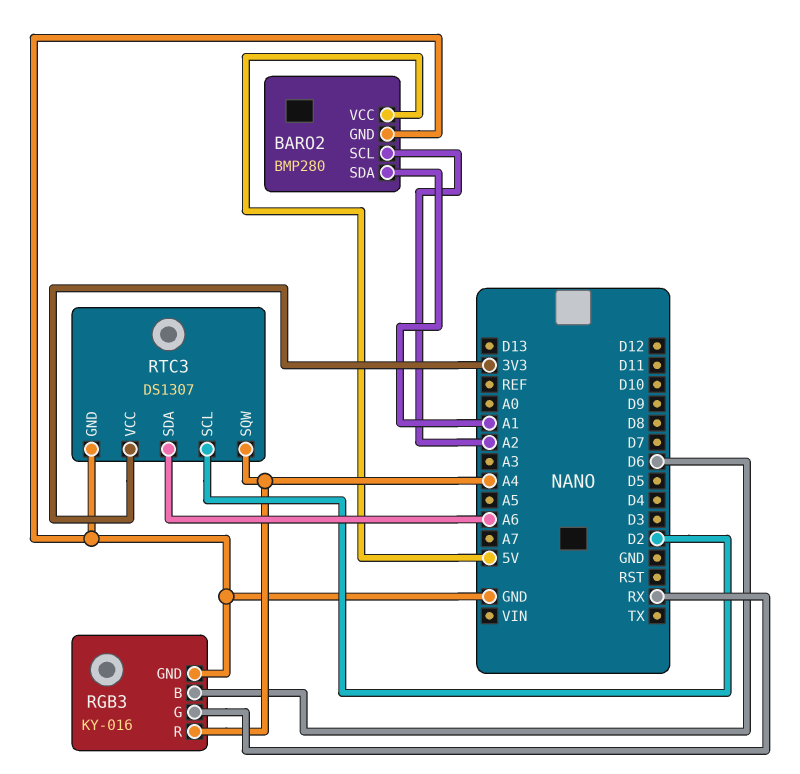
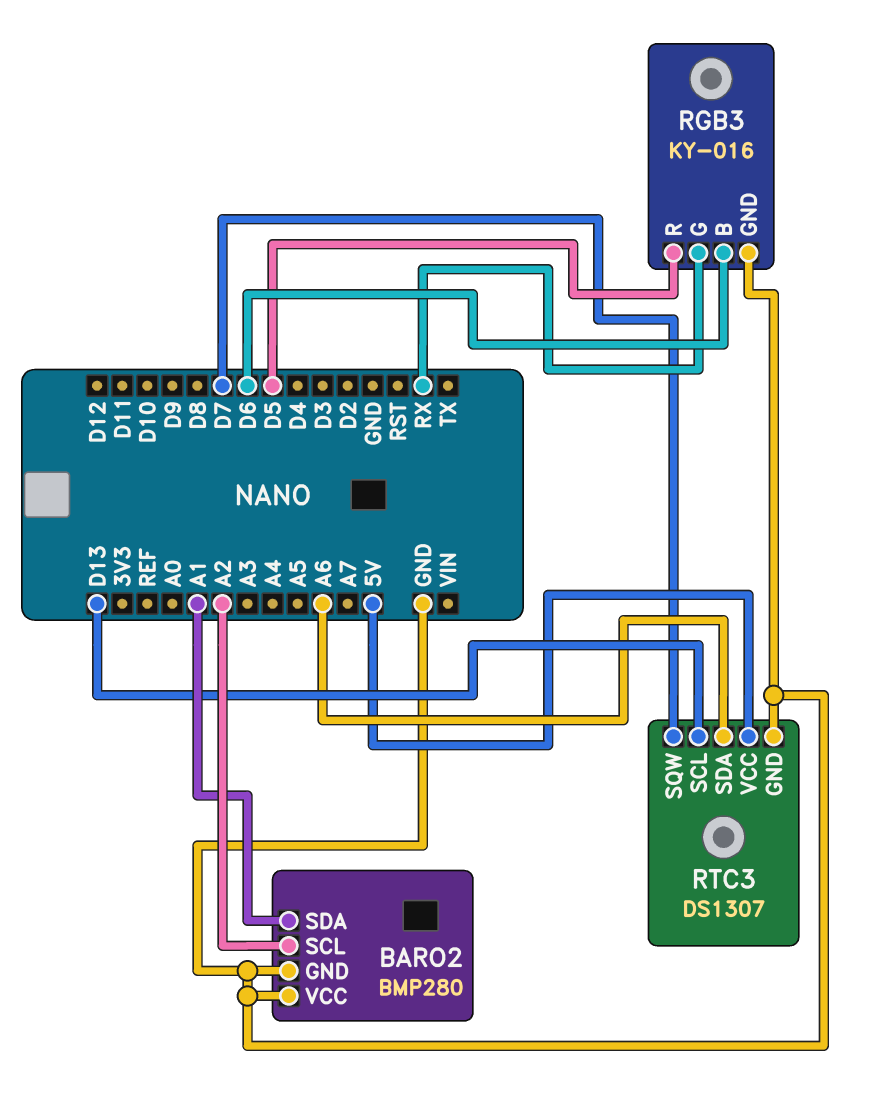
BARO2 pin VCC: 5V -> GND
RGB3 pin R: A4 -> D5
RTC3 pin SCL: D2 -> D13
RTC3 pin SQW: A4 -> D7
RTC3 pin VCC: 3V3 -> 5V

